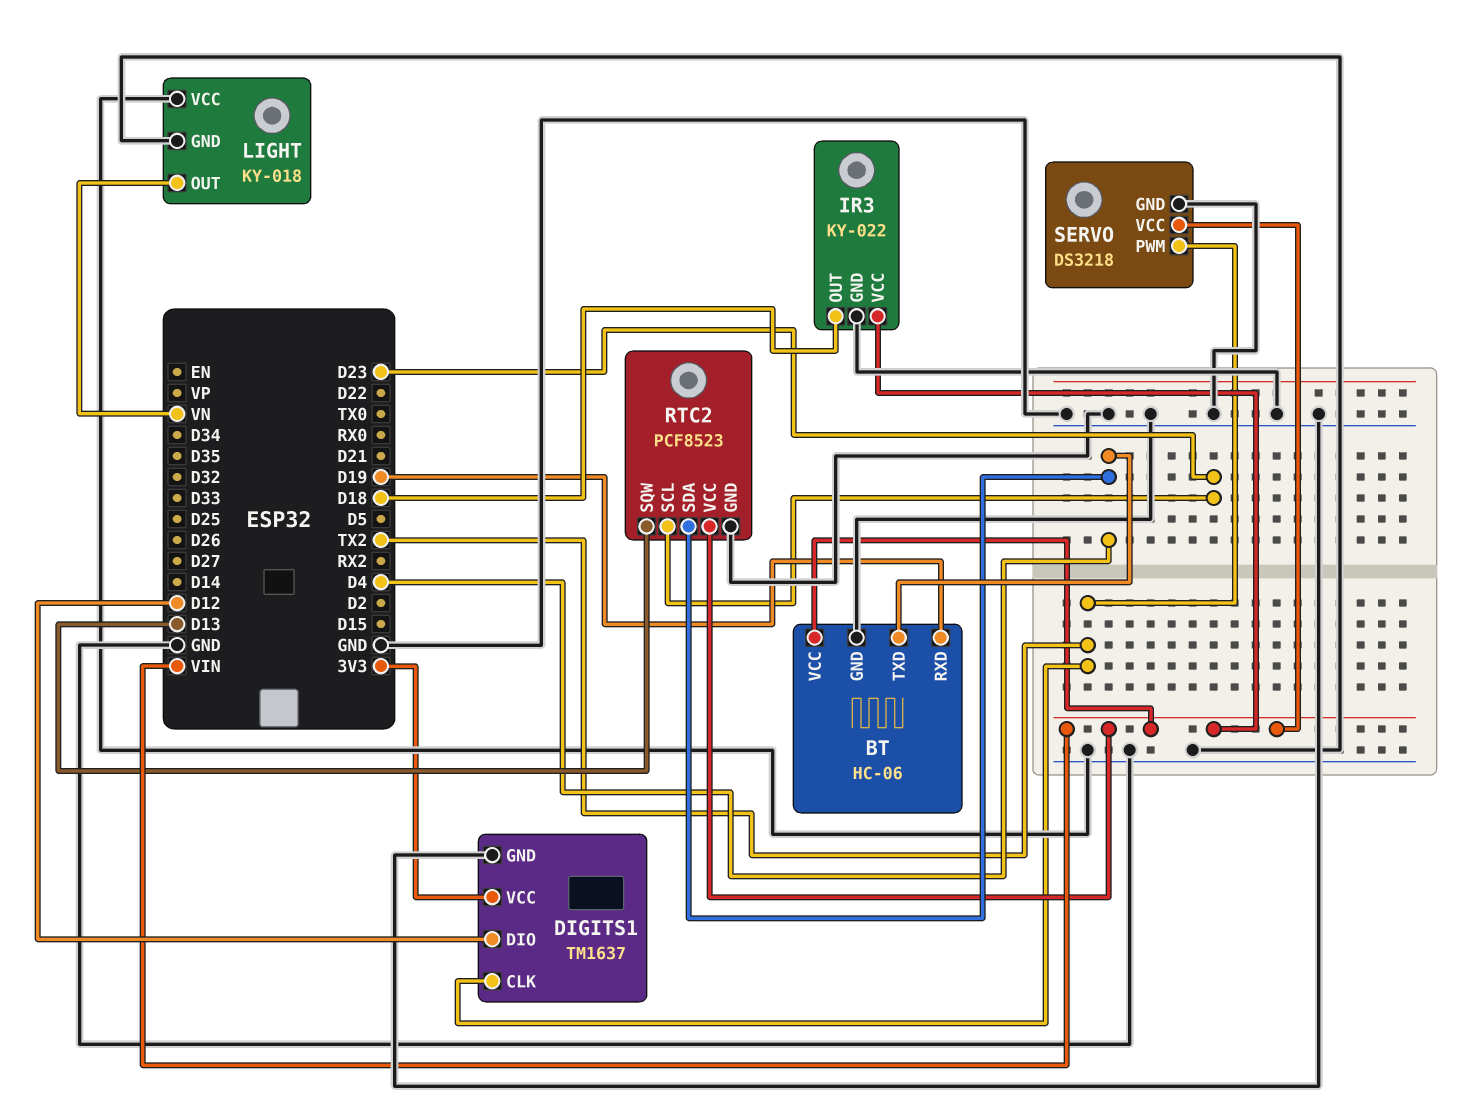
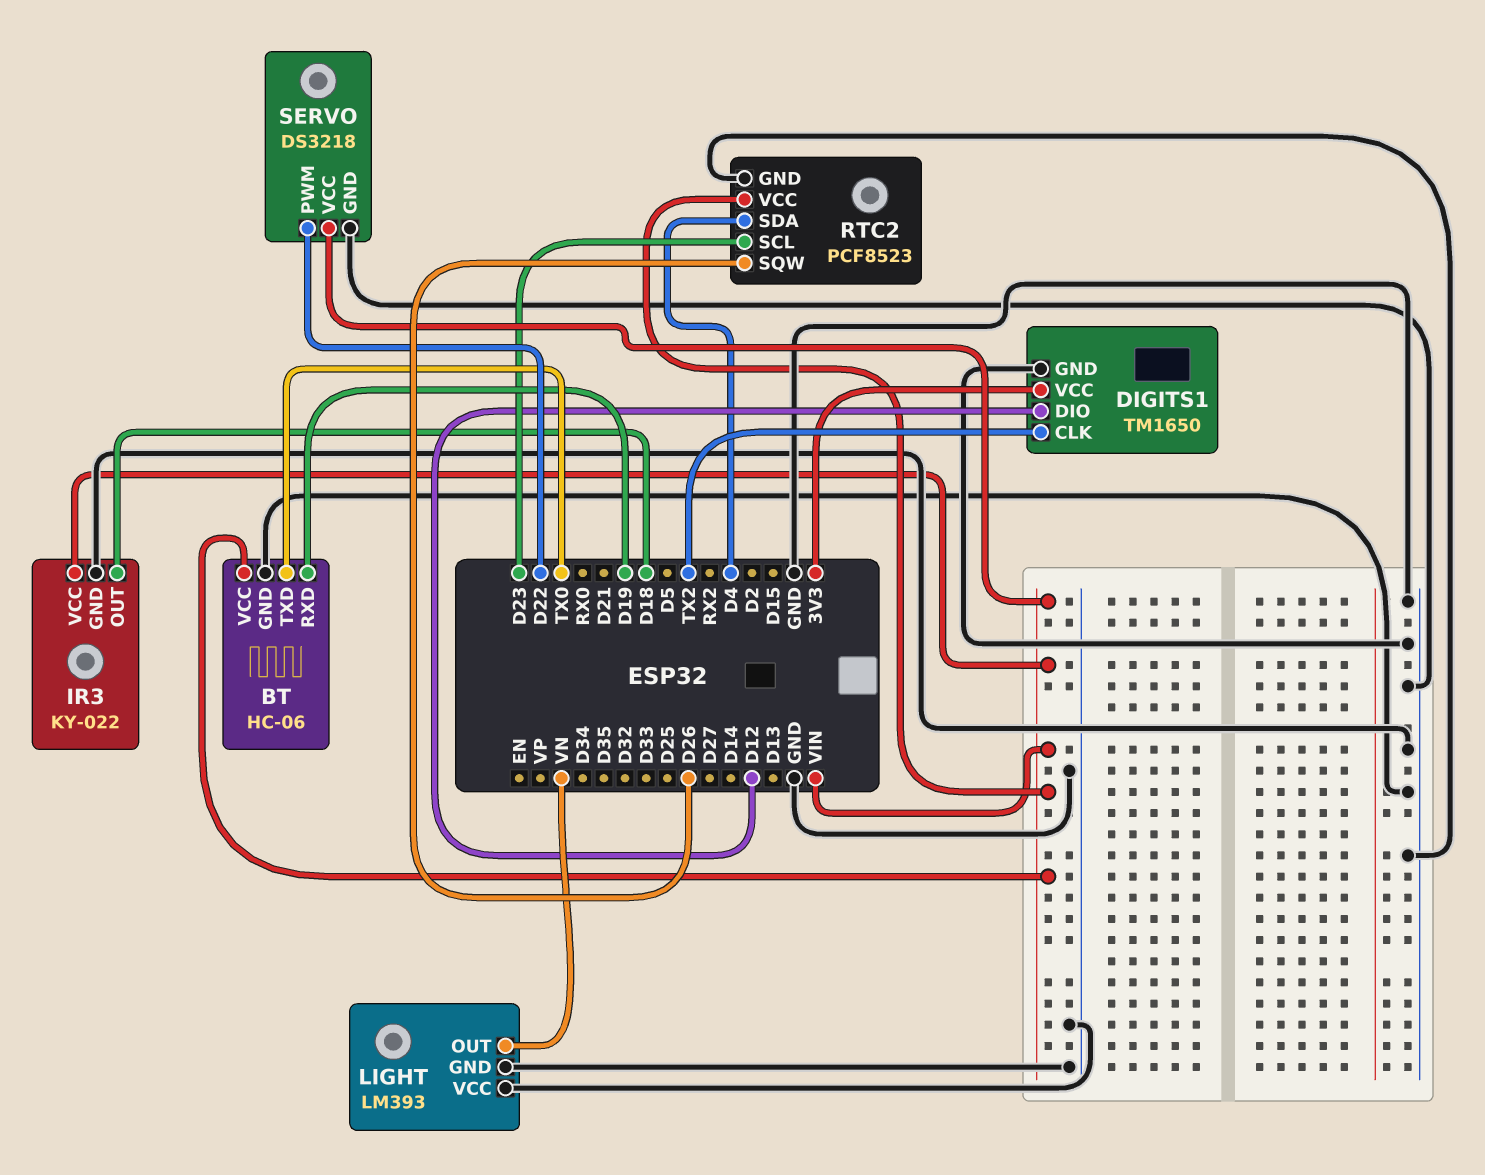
BT pin TXD: D4 -> TX0
DIGITS1: TM1637 -> TM1650
LIGHT: KY-018 -> LM393
RTC2 pin SQW: D13 -> D26
SERVO pin PWM: TX2 -> D22

